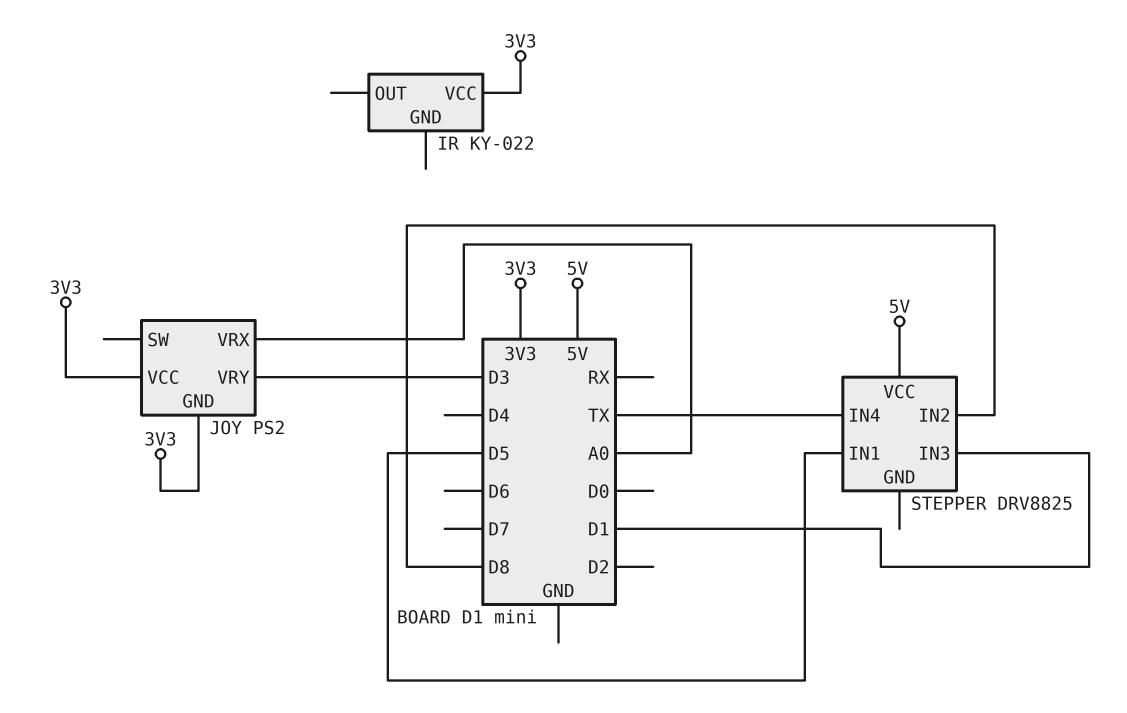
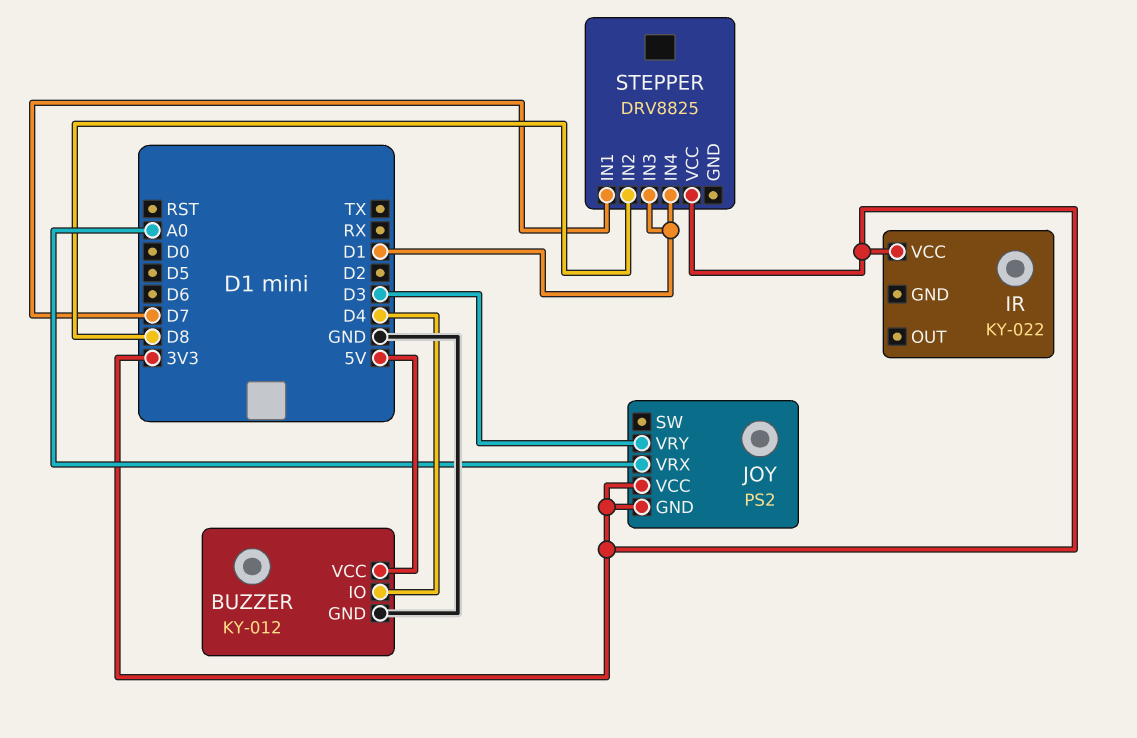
BUZZER: none -> KY-012
BUZZER pin GND: none -> GND
BUZZER pin IO: none -> D4
BUZZER pin VCC: none -> 5V
STEPPER pin IN1: D5 -> D7
STEPPER pin IN4: TX -> D1
STEPPER pin VCC: 5V -> 3V3

